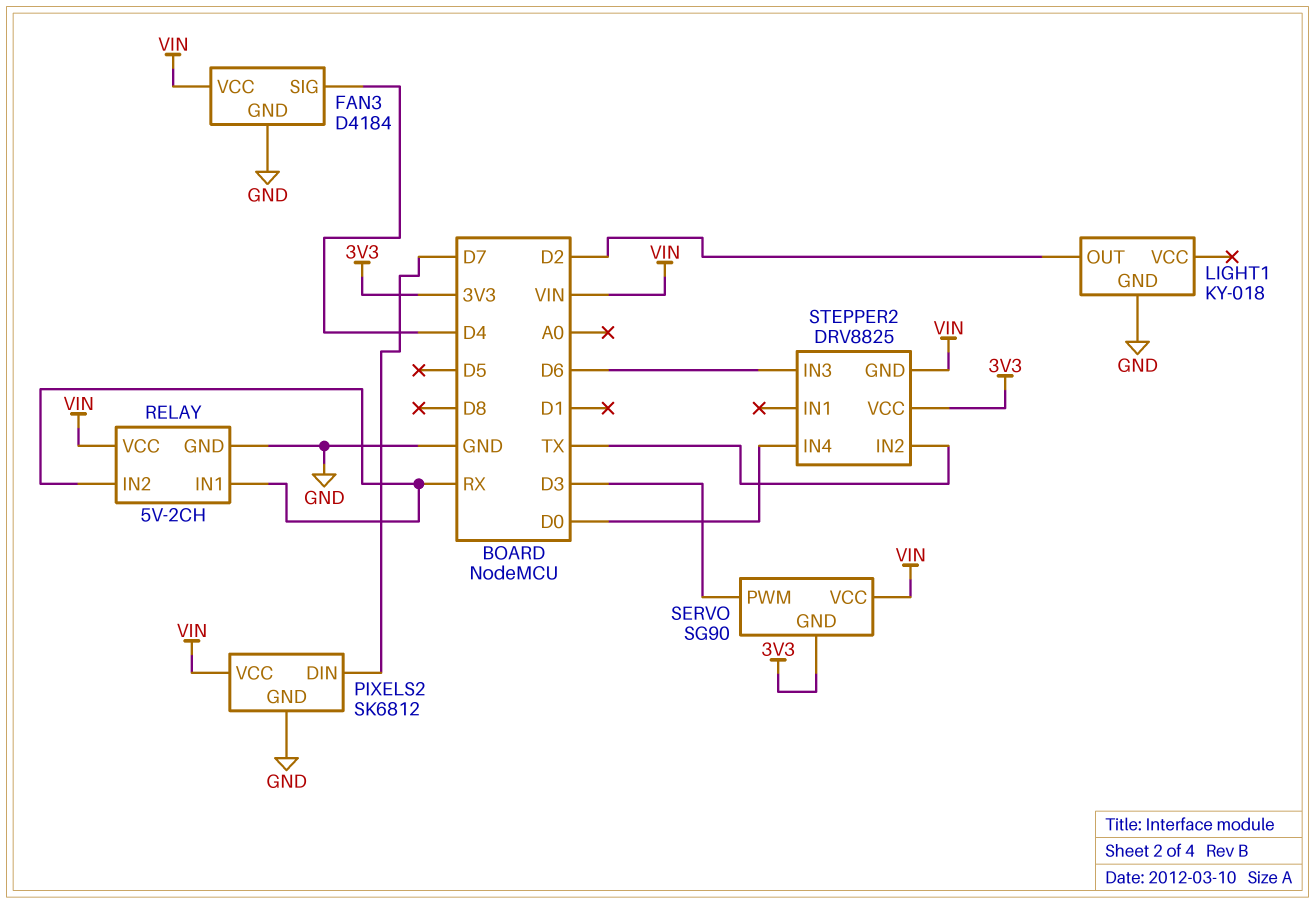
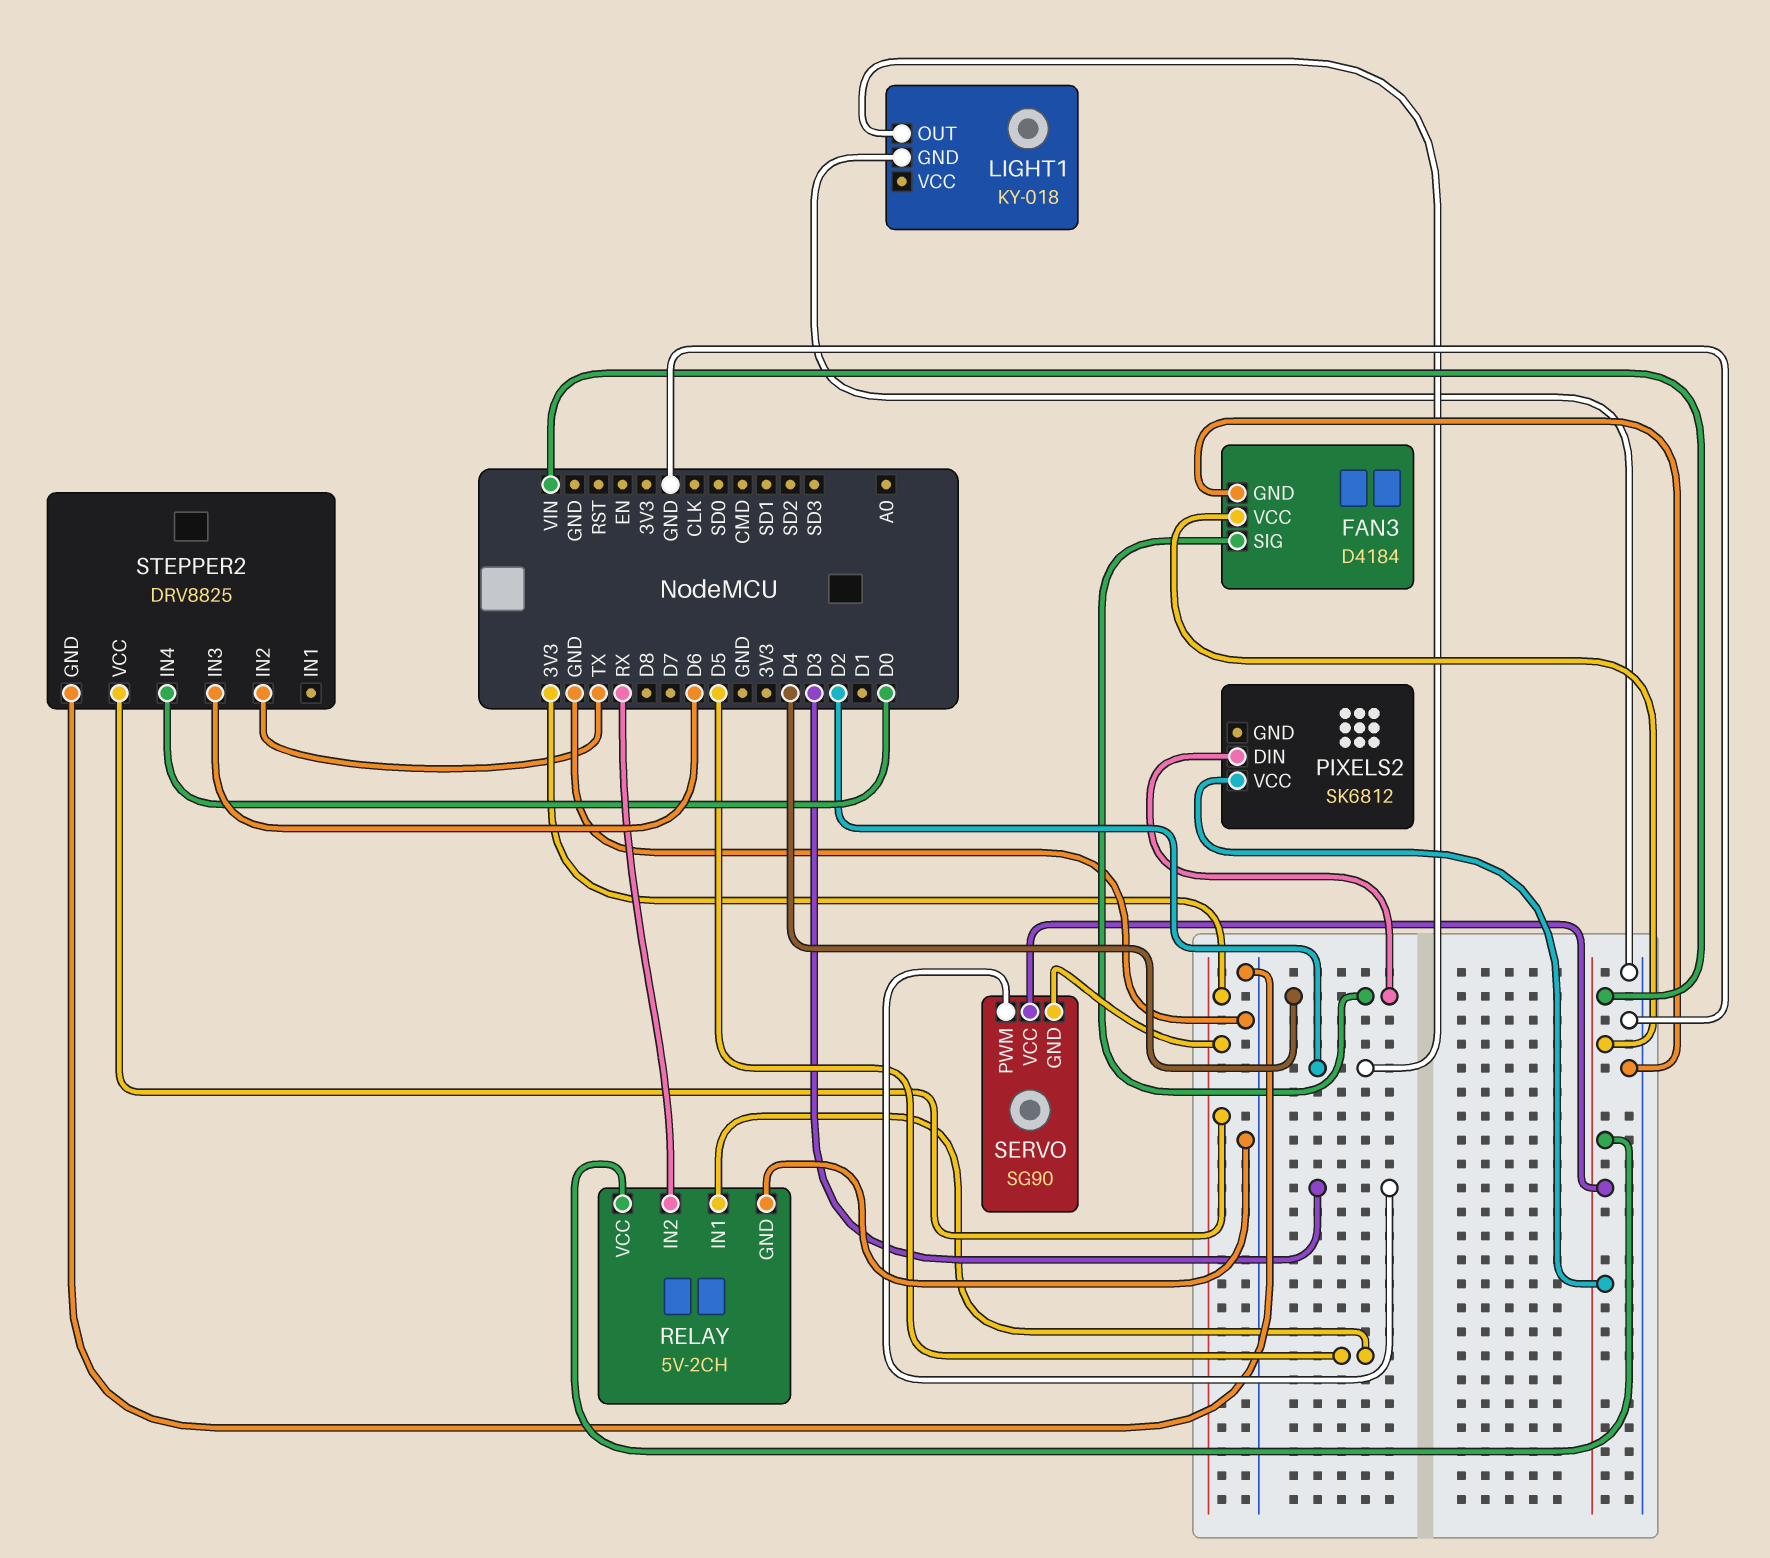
PIXELS2 pin DIN: D7 -> D4
PIXELS2 pin GND: GND -> none
RELAY pin IN1: RX -> D5
STEPPER2 pin GND: VIN -> GND

